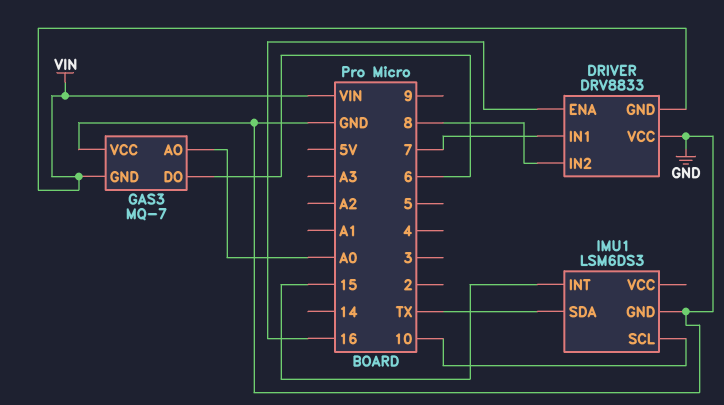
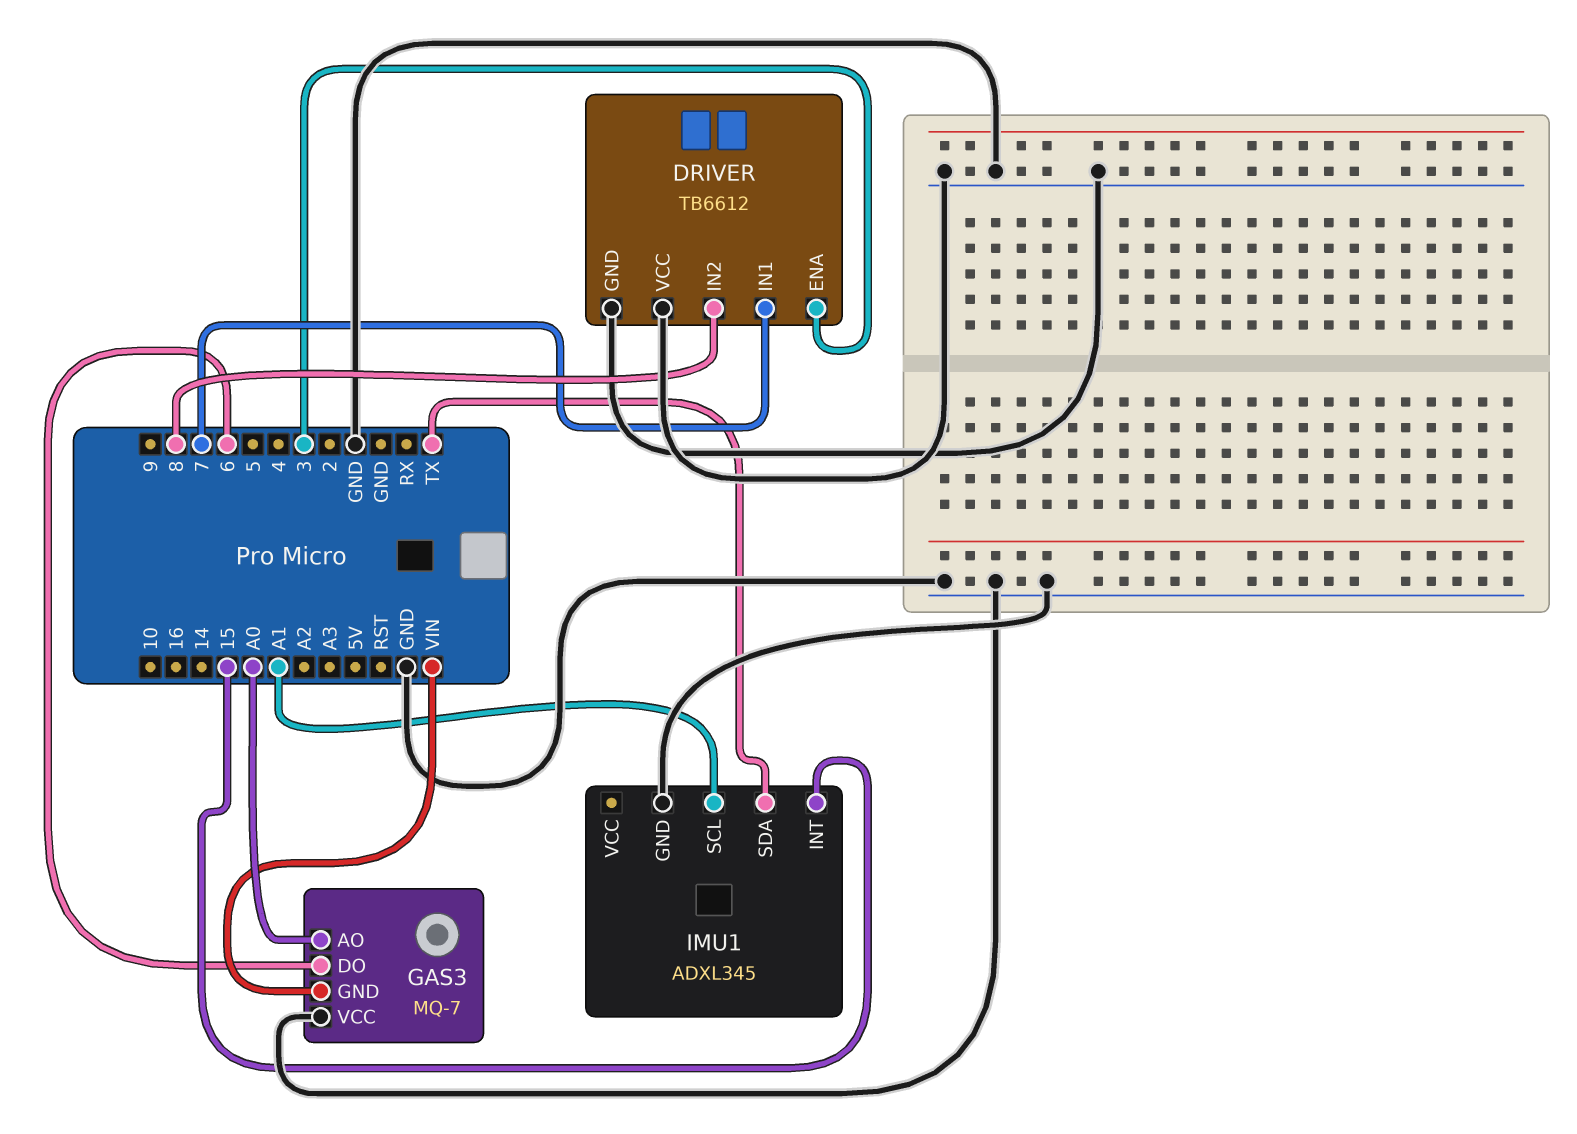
DRIVER: DRV8833 -> TB6612
DRIVER pin ENA: 16 -> 3
DRIVER pin GND: VIN -> GND
IMU1: LSM6DS3 -> ADXL345
IMU1 pin SCL: 10 -> A1

